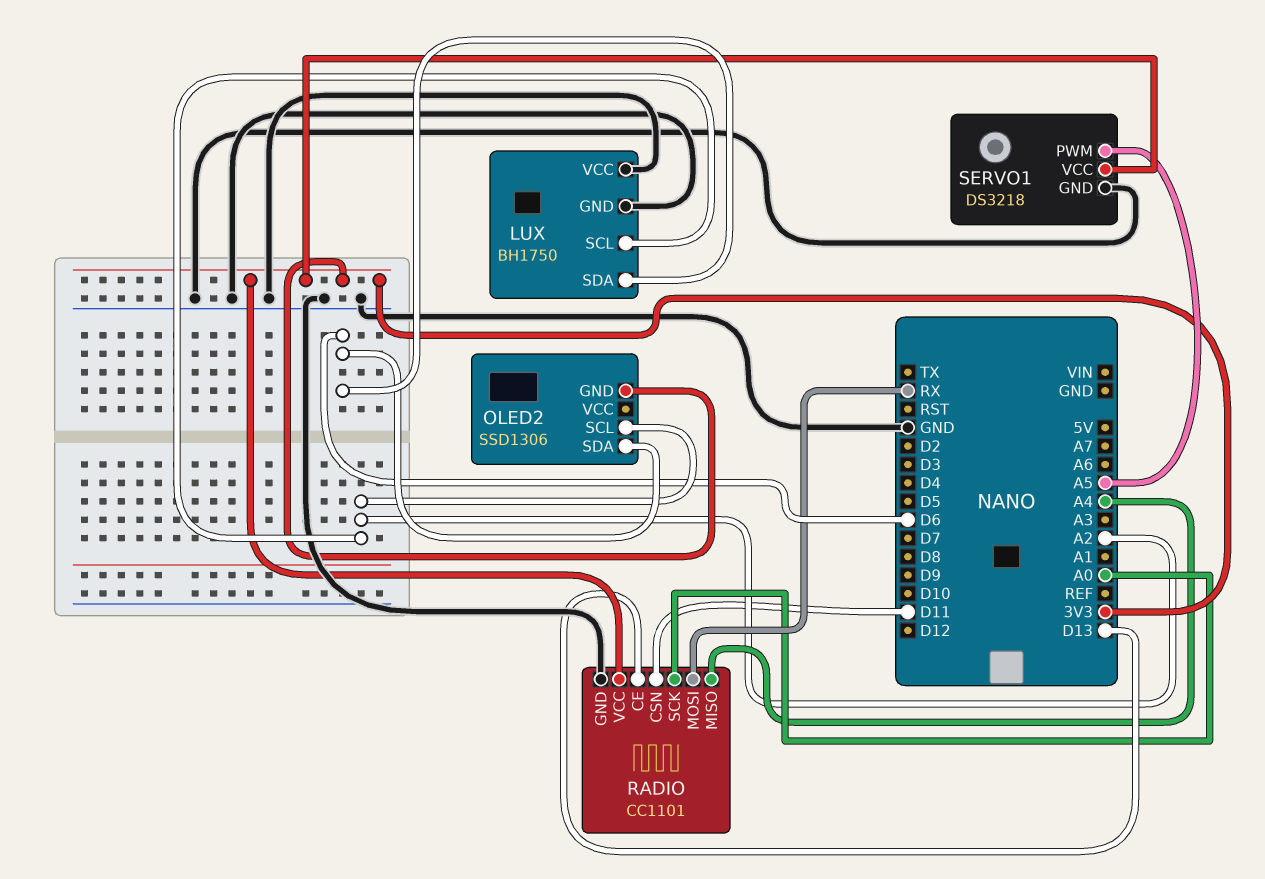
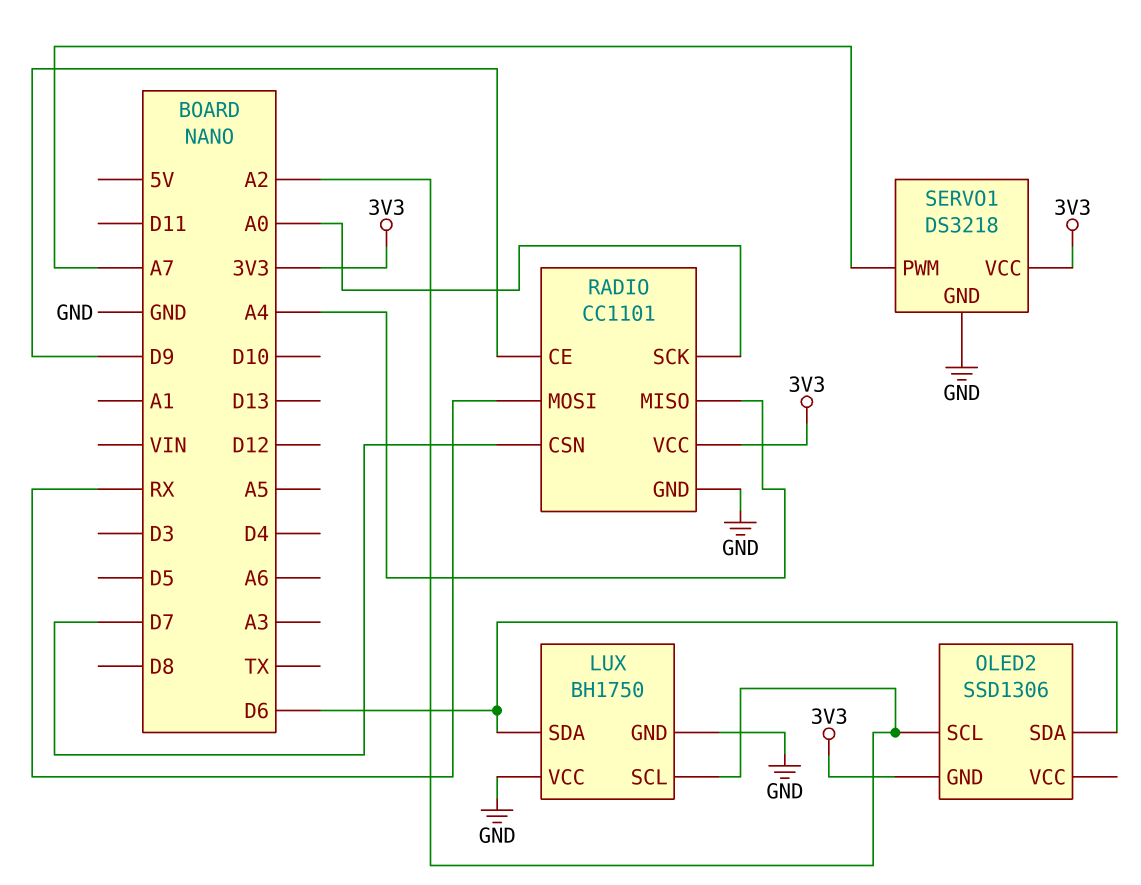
RADIO pin CE: D13 -> D9
RADIO pin CSN: D11 -> D7
SERVO1 pin PWM: A5 -> A7

